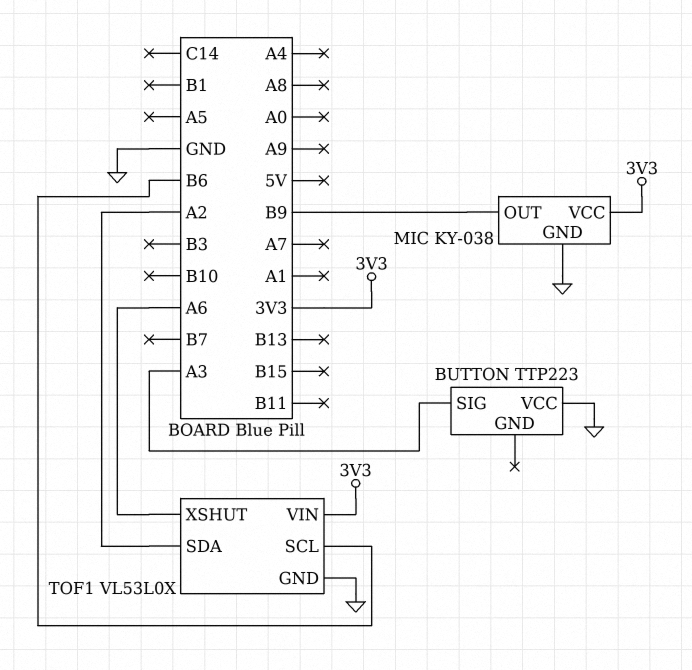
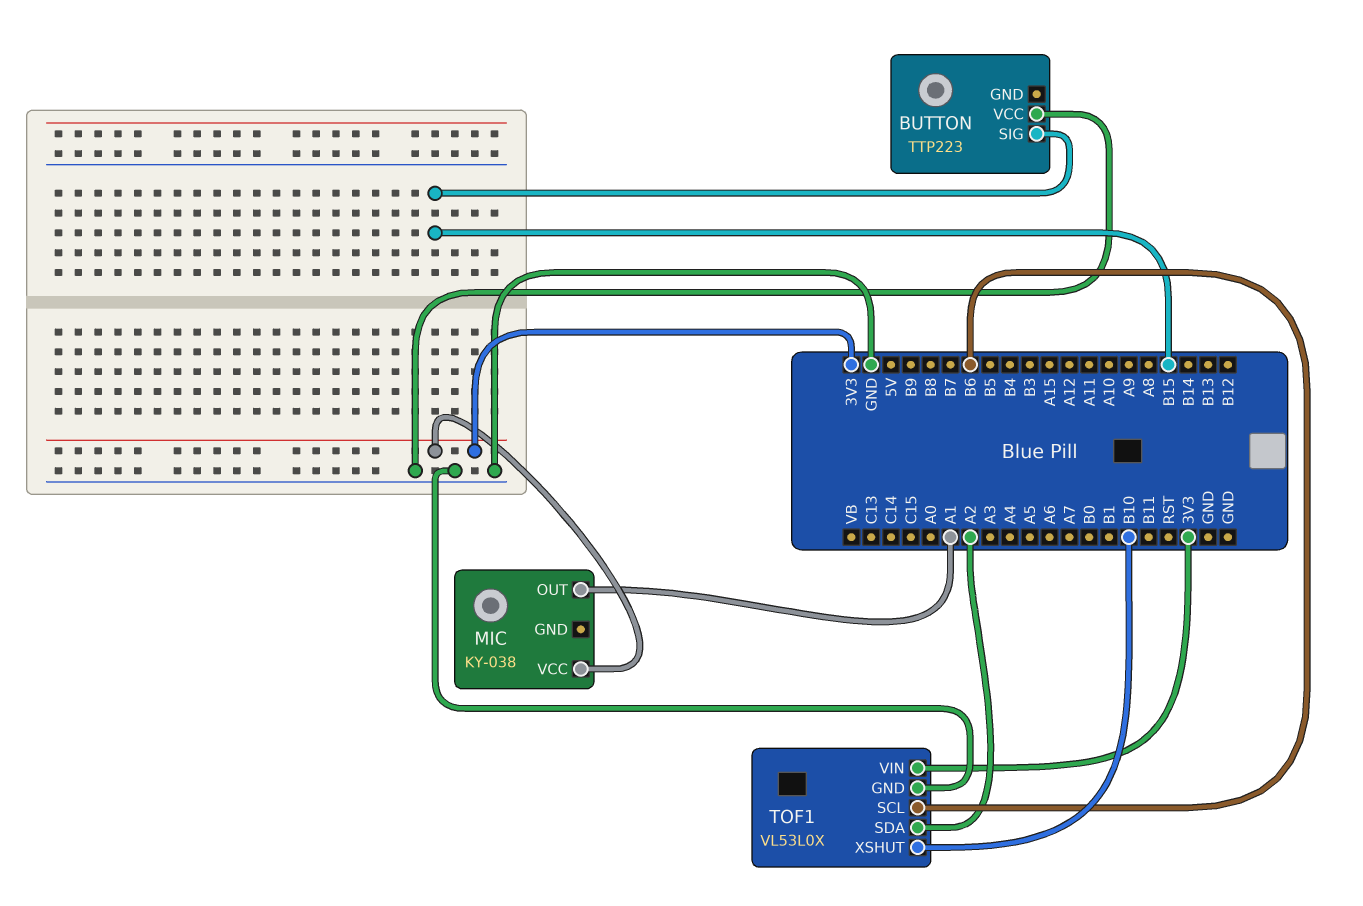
BUTTON pin SIG: A3 -> B15
MIC pin GND: GND -> none
MIC pin OUT: B9 -> A1
TOF1 pin XSHUT: A6 -> B10

